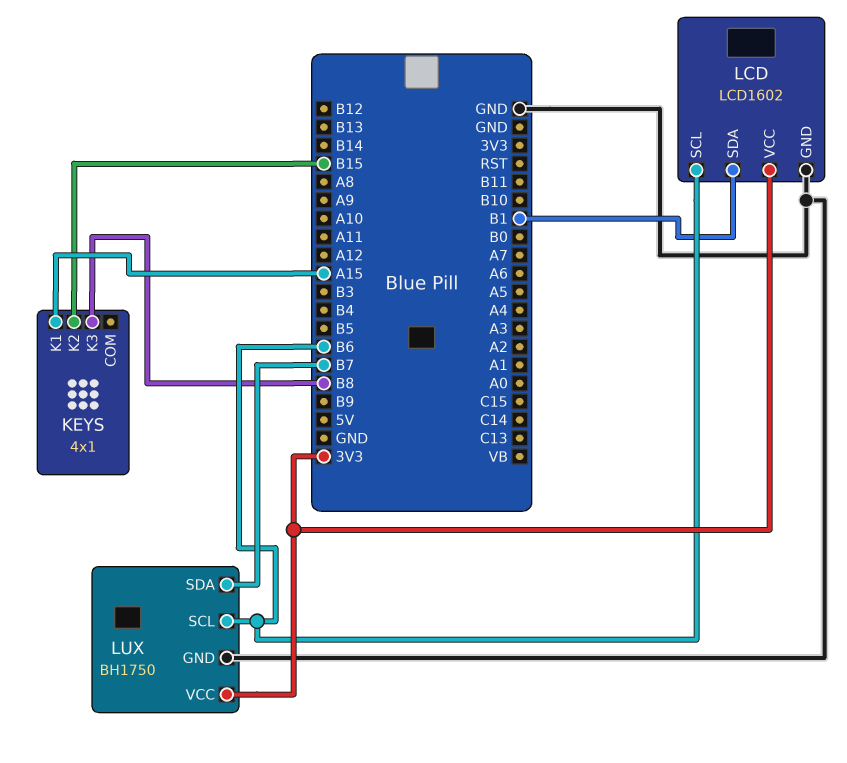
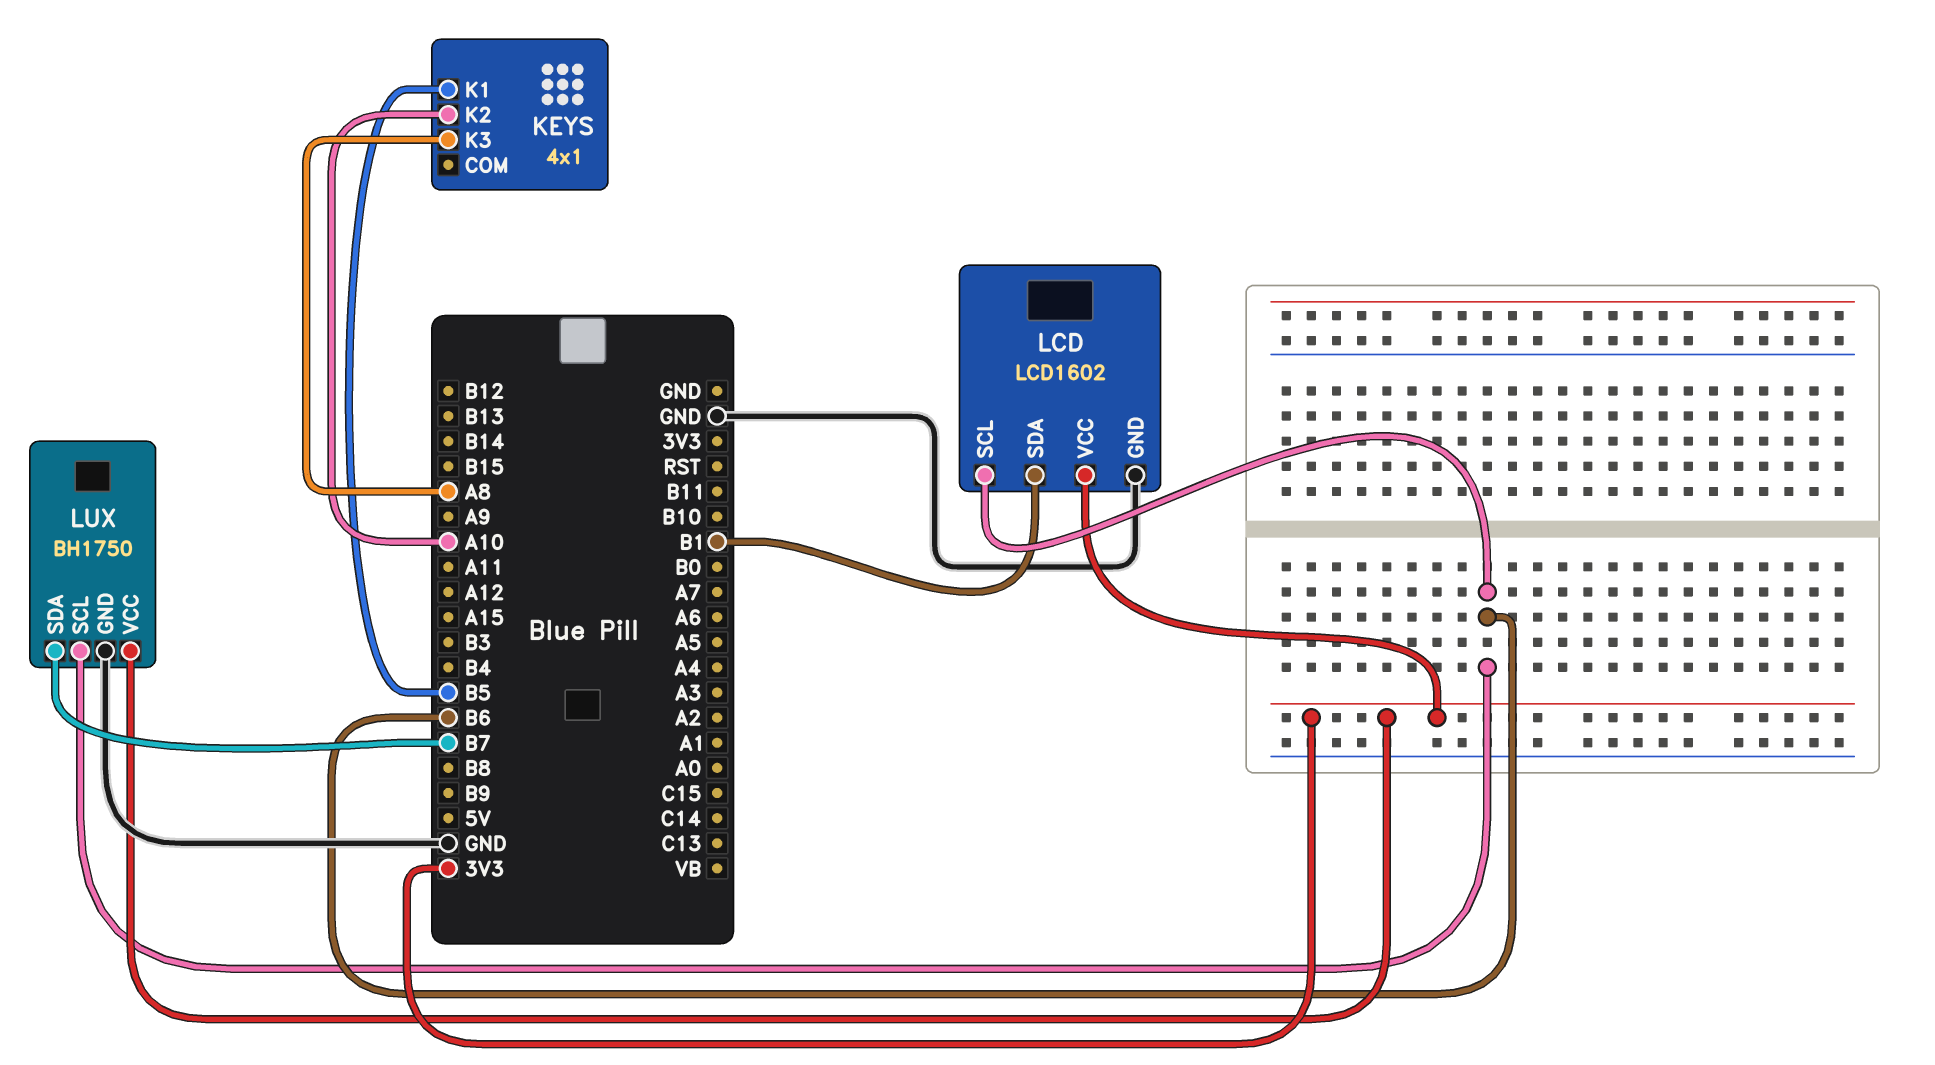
KEYS pin K1: A15 -> B5
KEYS pin K2: B15 -> A10
KEYS pin K3: B8 -> A8

